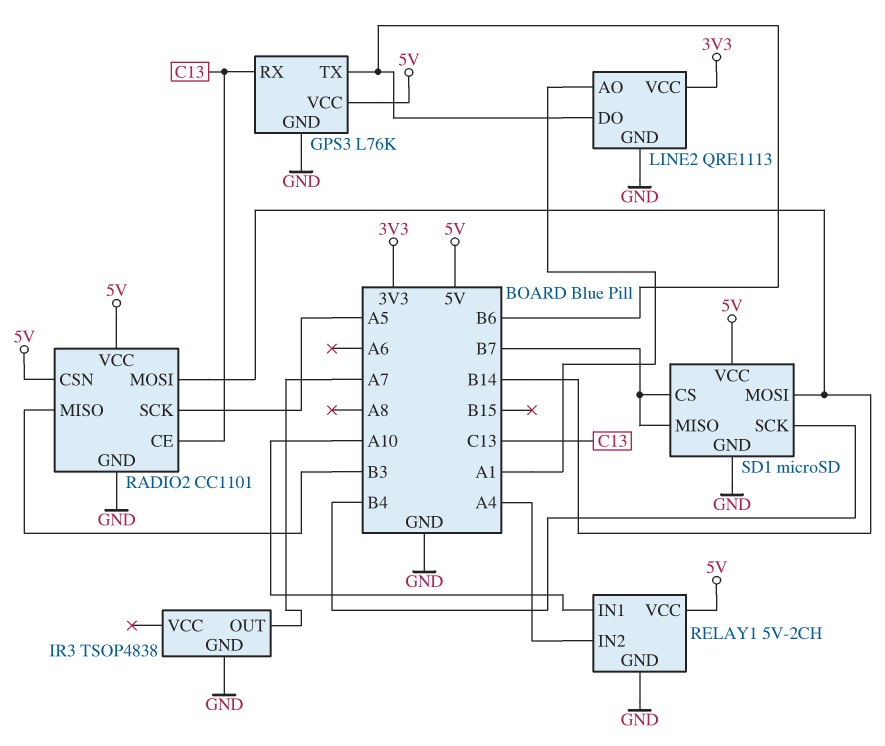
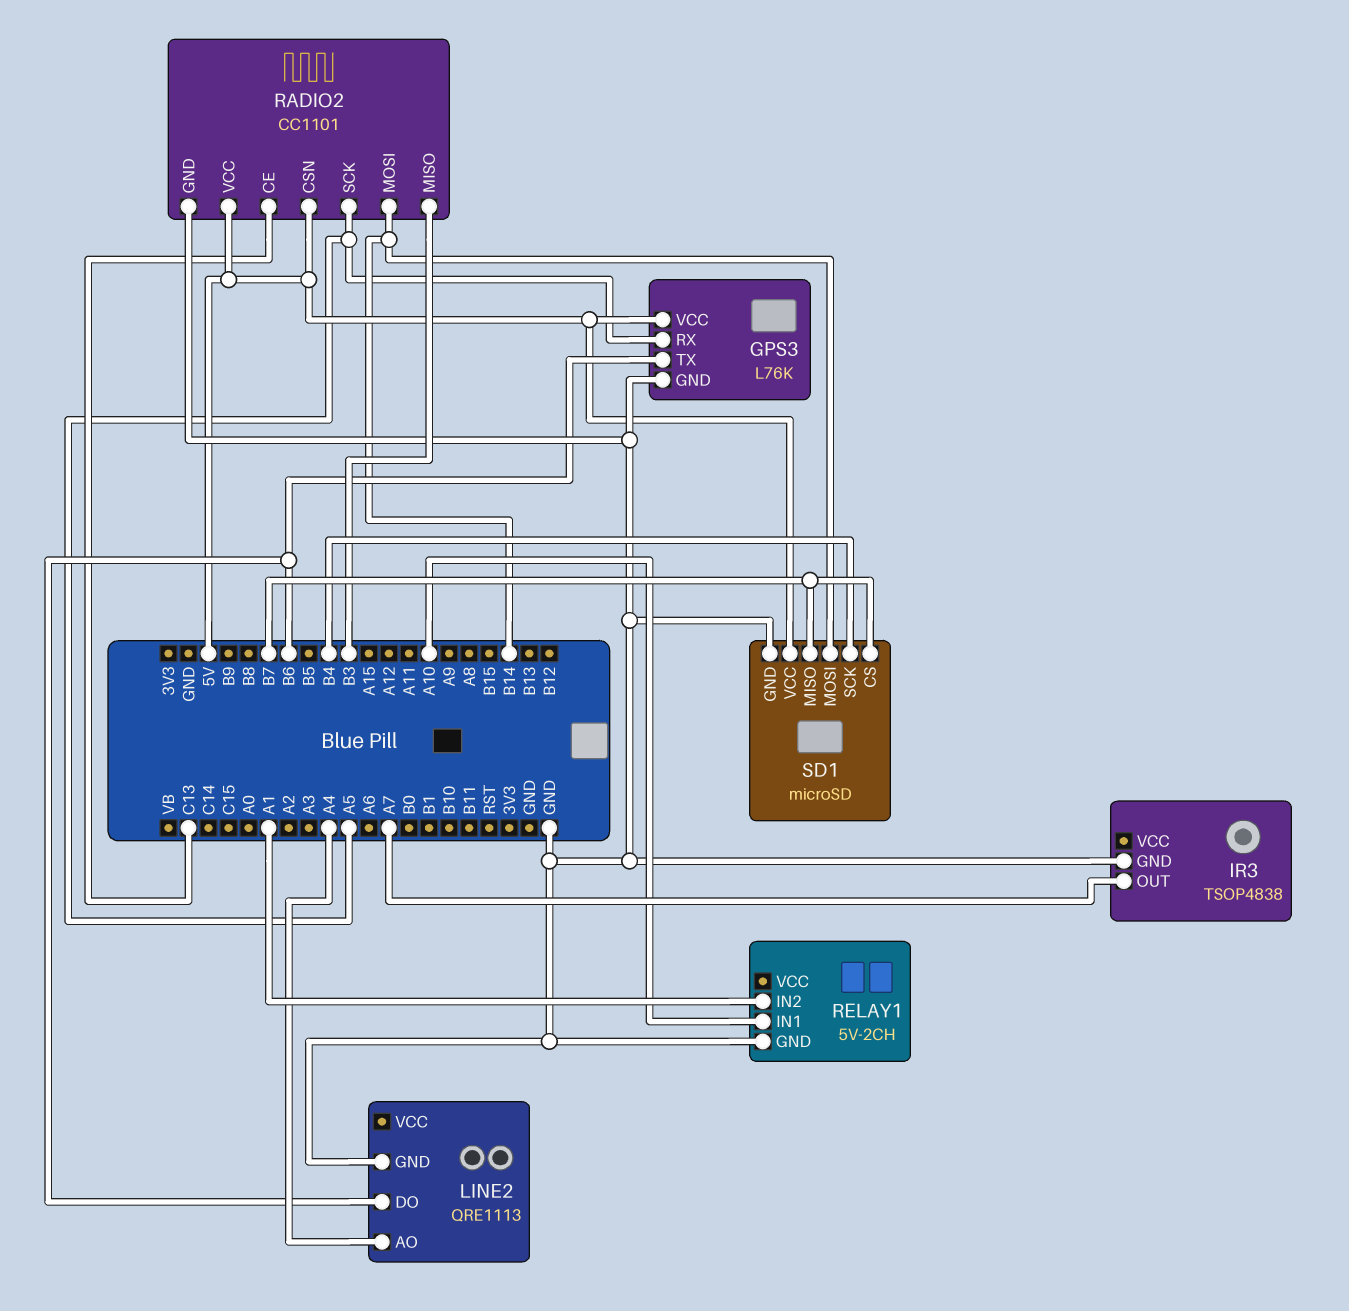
GPS3 pin RX: C13 -> A5
LINE2 pin AO: A1 -> A4
LINE2 pin VCC: 3V3 -> none
RELAY1 pin IN2: A4 -> A1
RELAY1 pin VCC: 5V -> none

